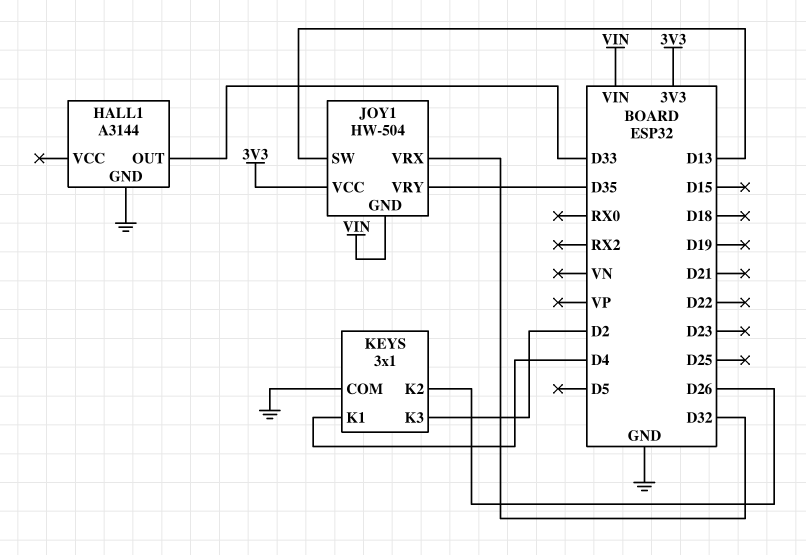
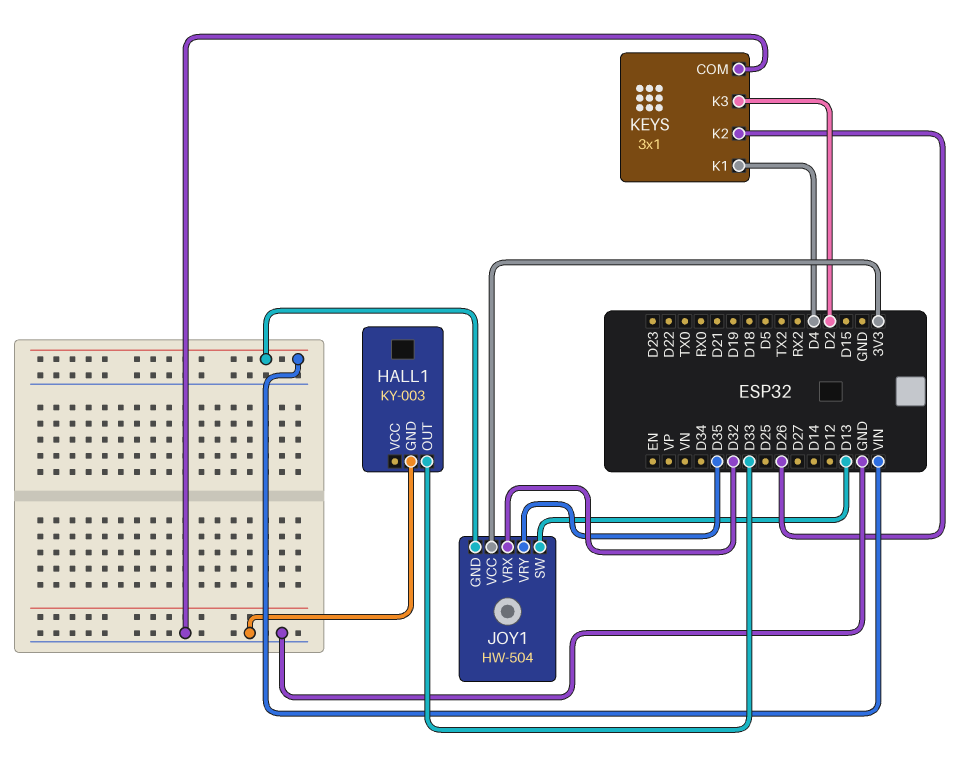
HALL1: A3144 -> KY-003

